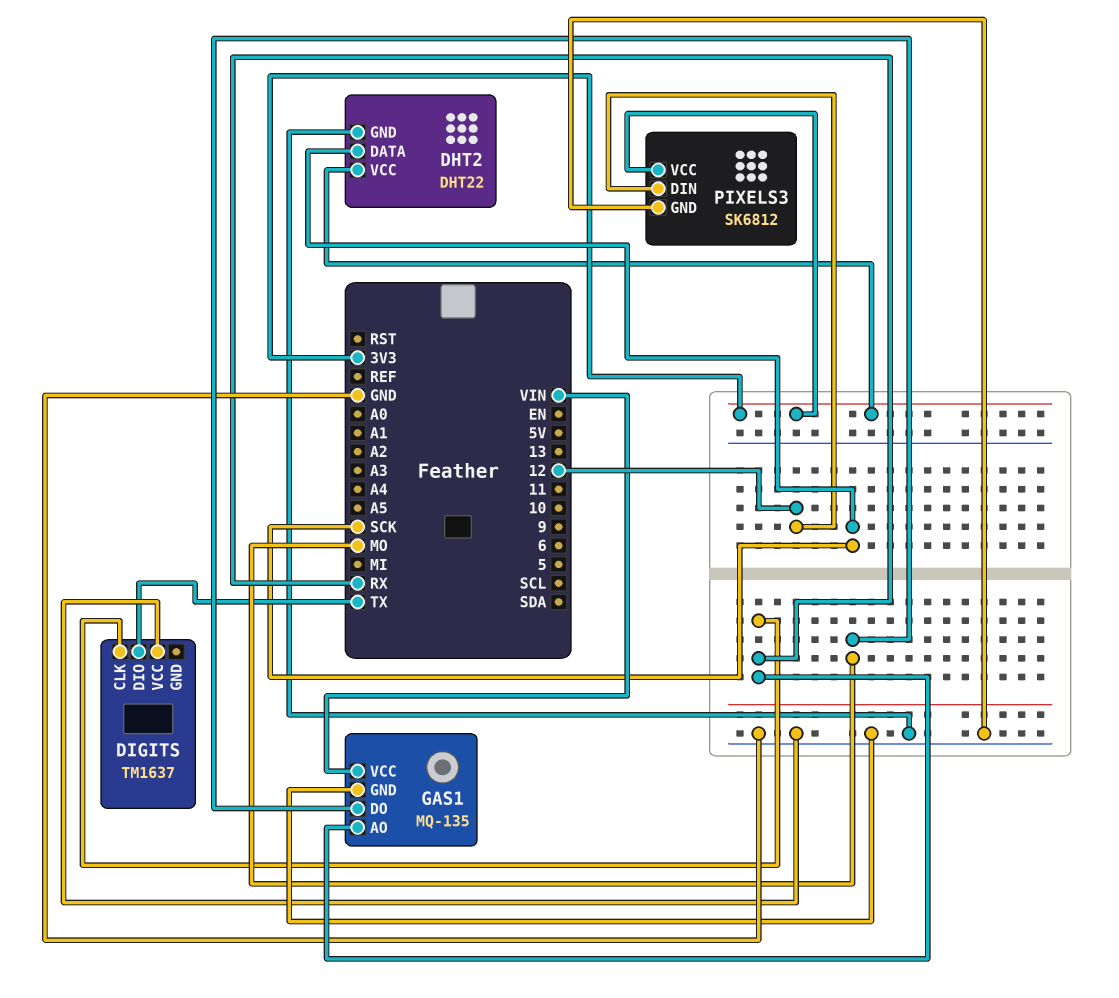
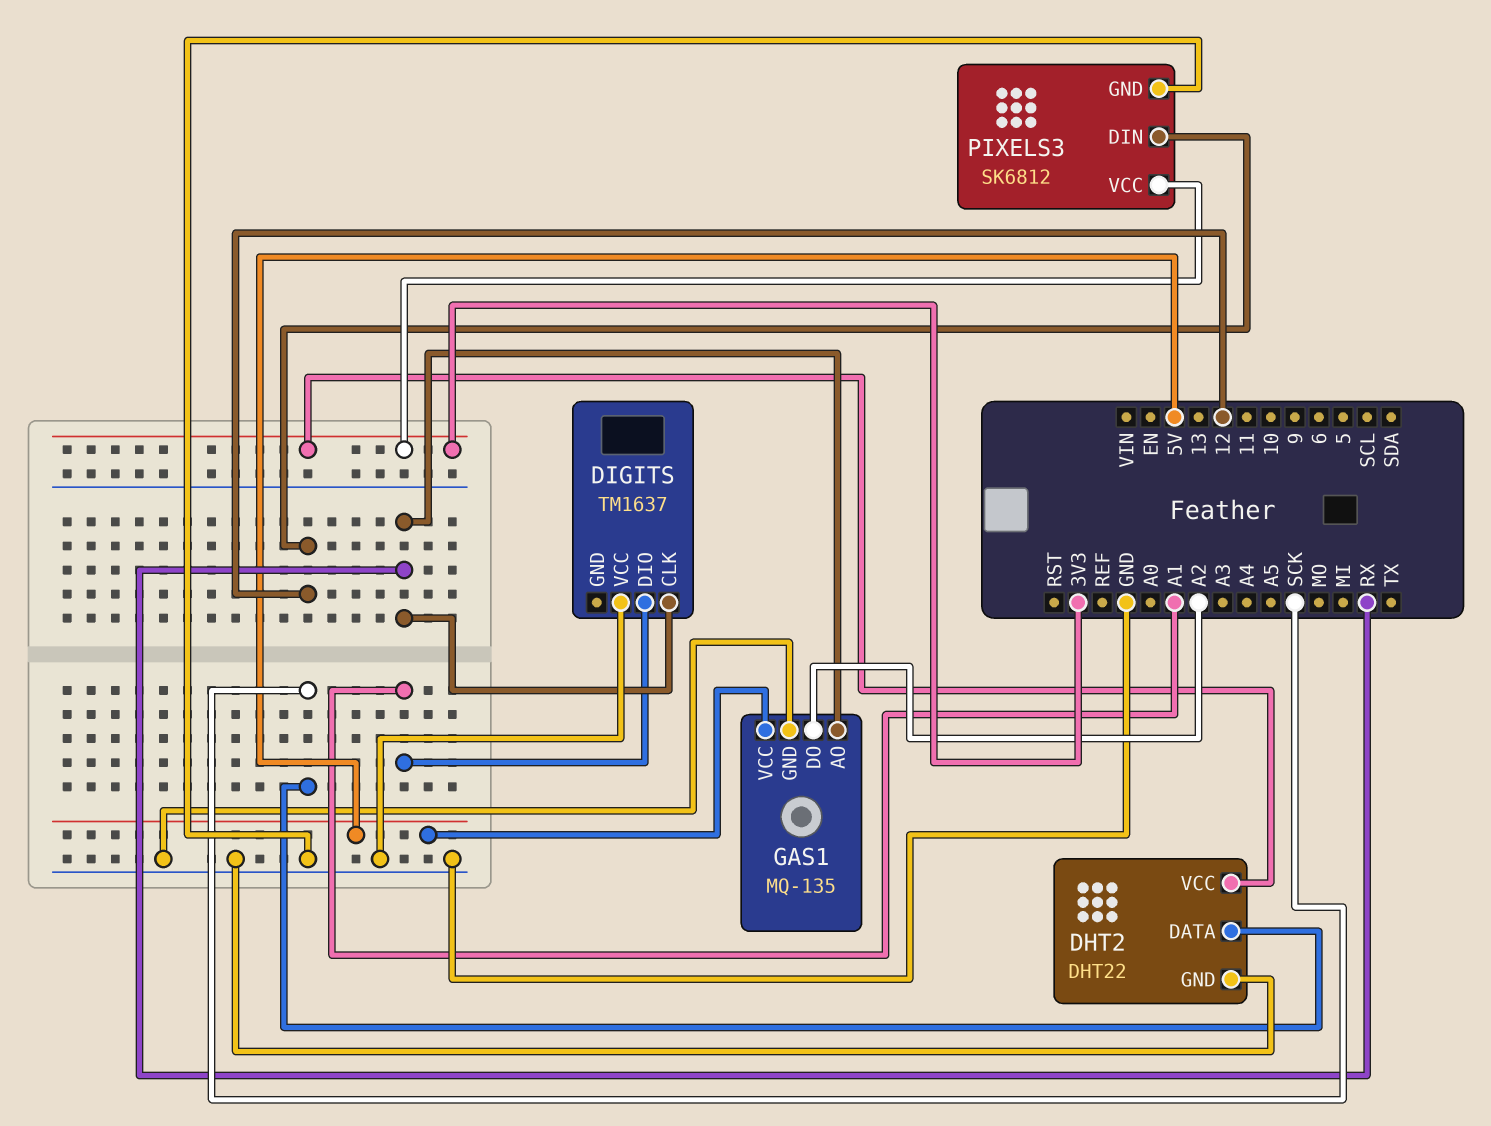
DIGITS pin DIO: TX -> A1
GAS1 pin DO: MO -> A2
GAS1 pin VCC: VIN -> 5V

